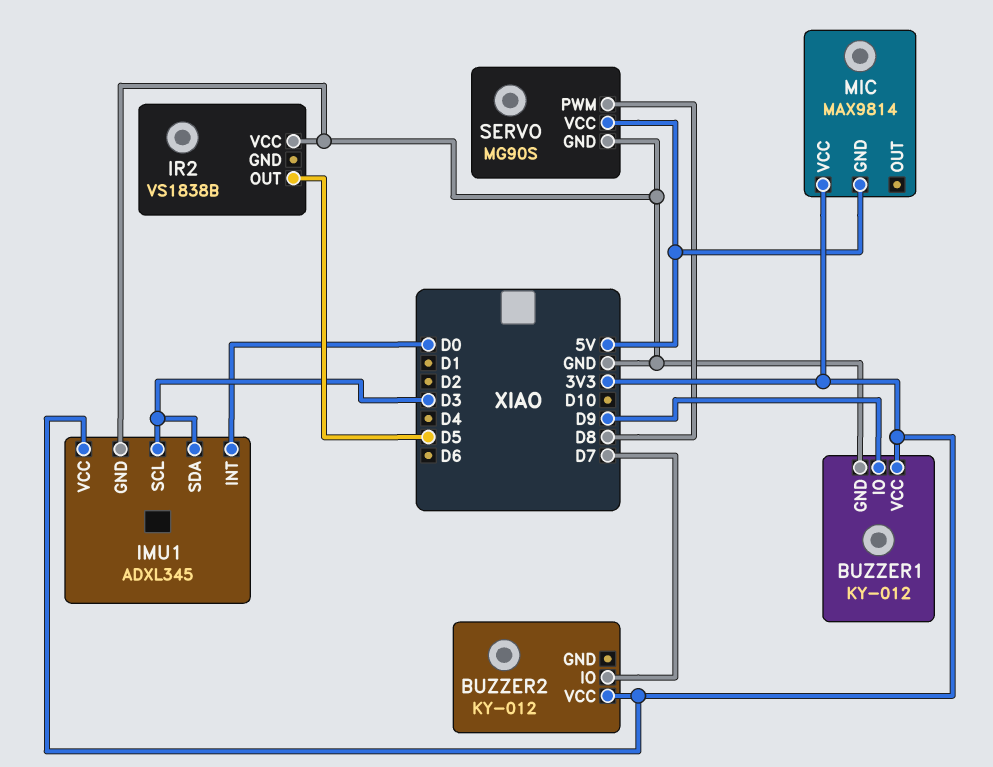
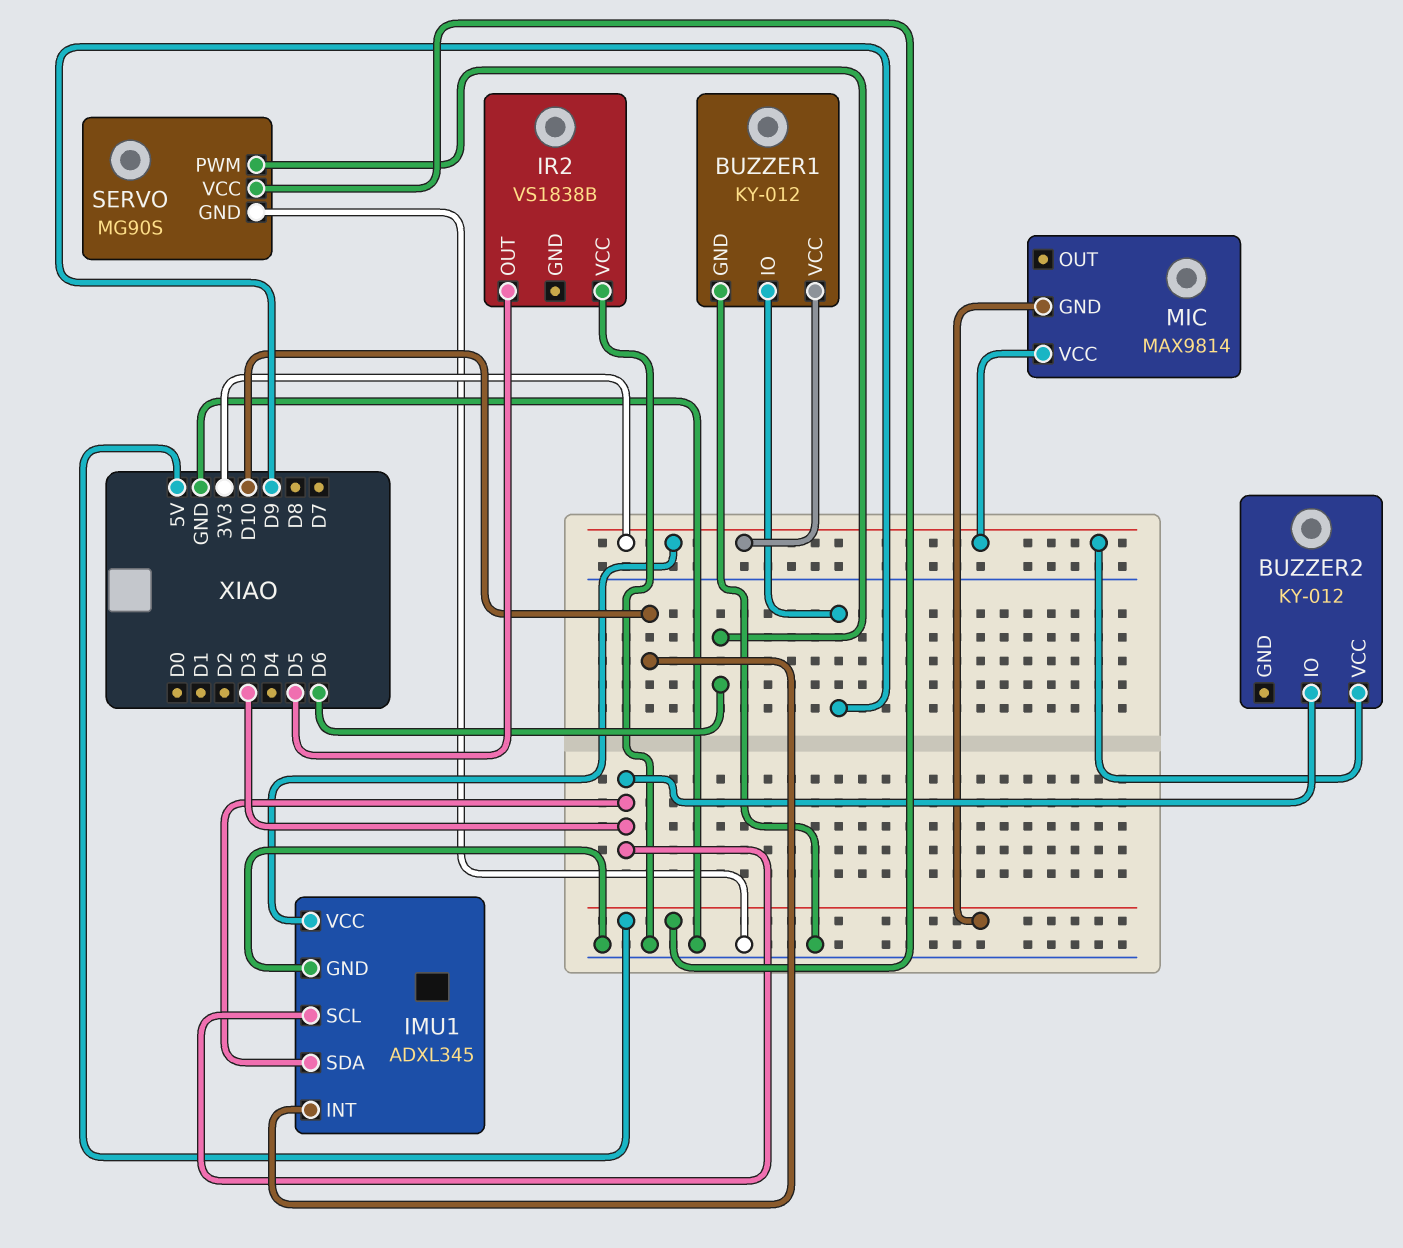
BUZZER2 pin IO: D7 -> D3
IMU1 pin INT: D0 -> D10
SERVO pin PWM: D8 -> D6

